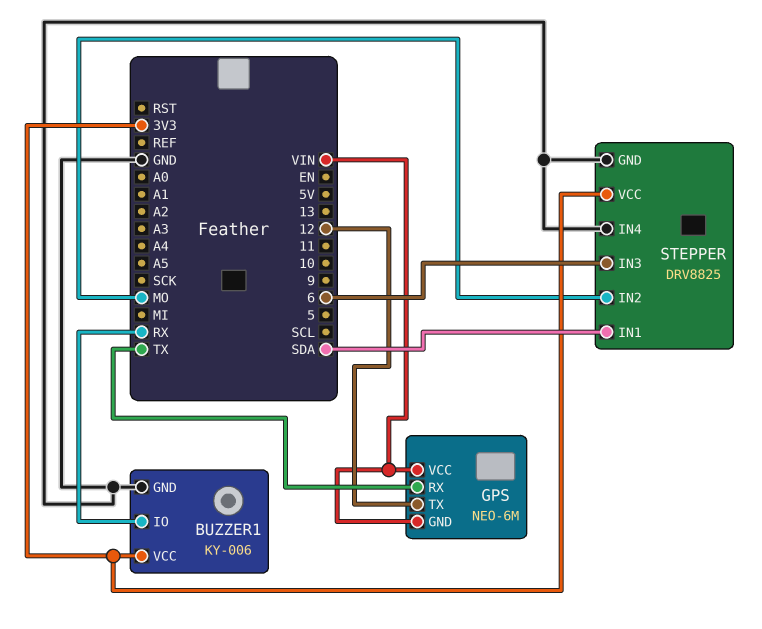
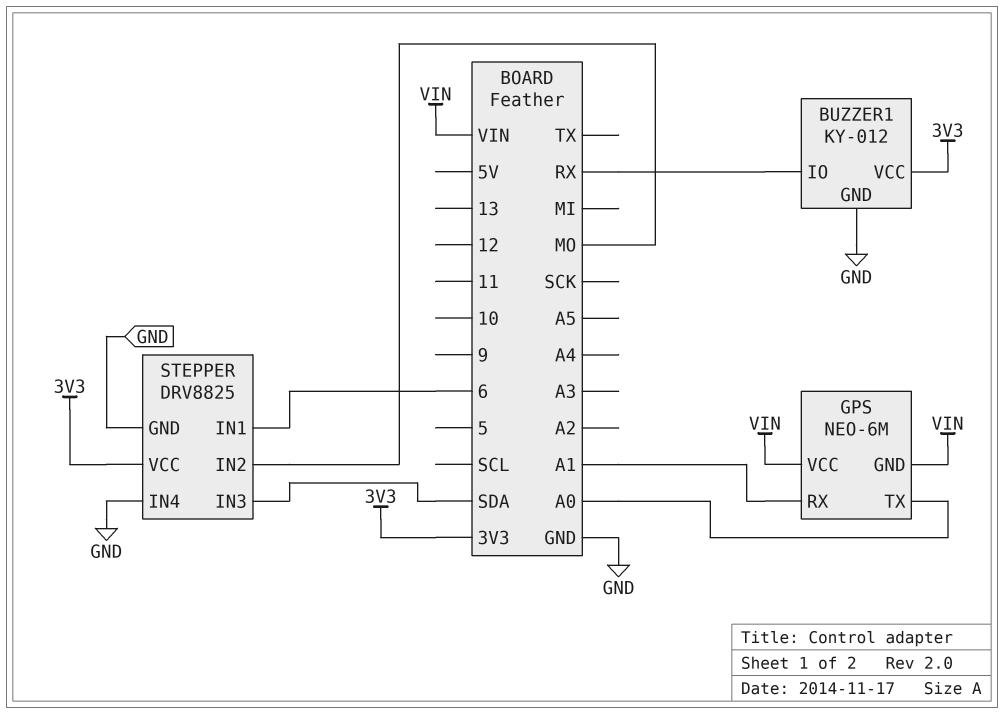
BUZZER1: KY-006 -> KY-012
GPS pin RX: TX -> A1
GPS pin TX: 12 -> A0
STEPPER pin IN1: SDA -> 6
STEPPER pin IN3: 6 -> SDA

